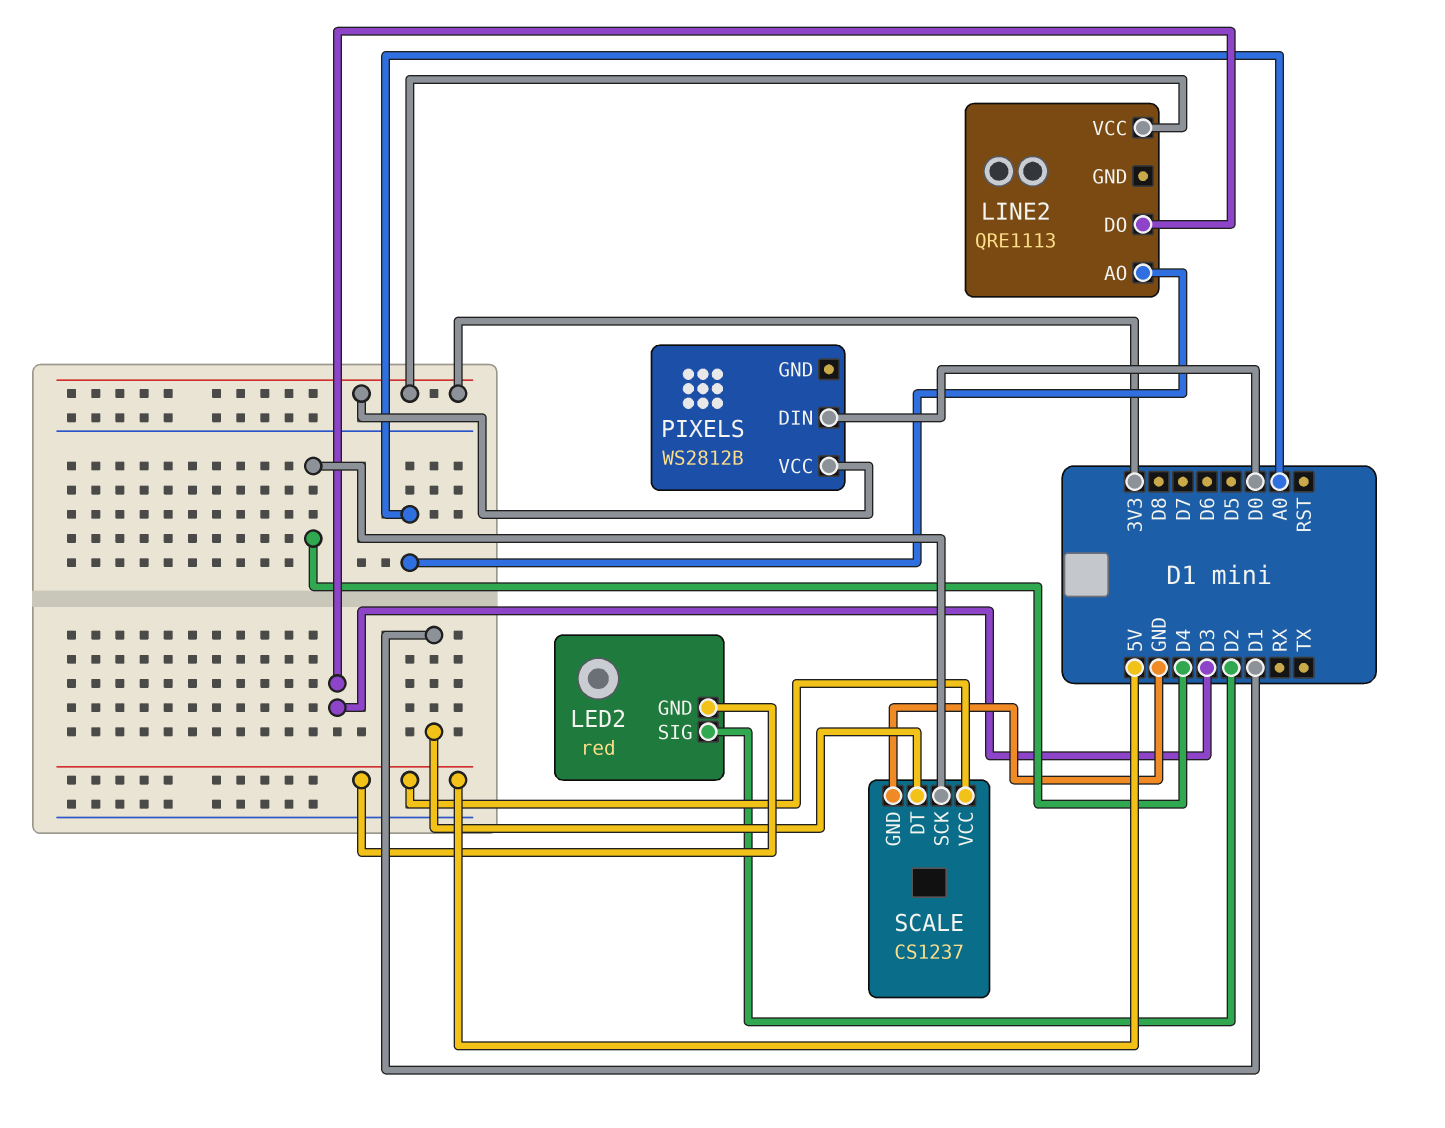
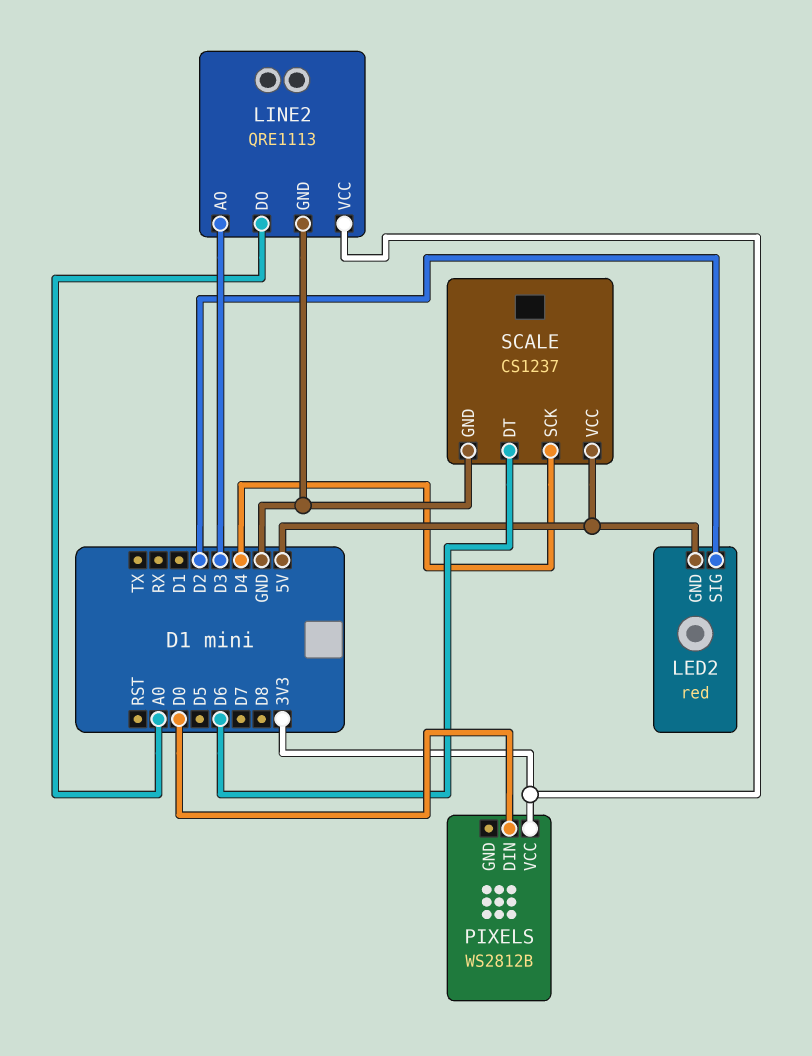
LINE2 pin AO: A0 -> D3
LINE2 pin DO: D3 -> A0
LINE2 pin GND: none -> GND
SCALE pin DT: D1 -> D6

